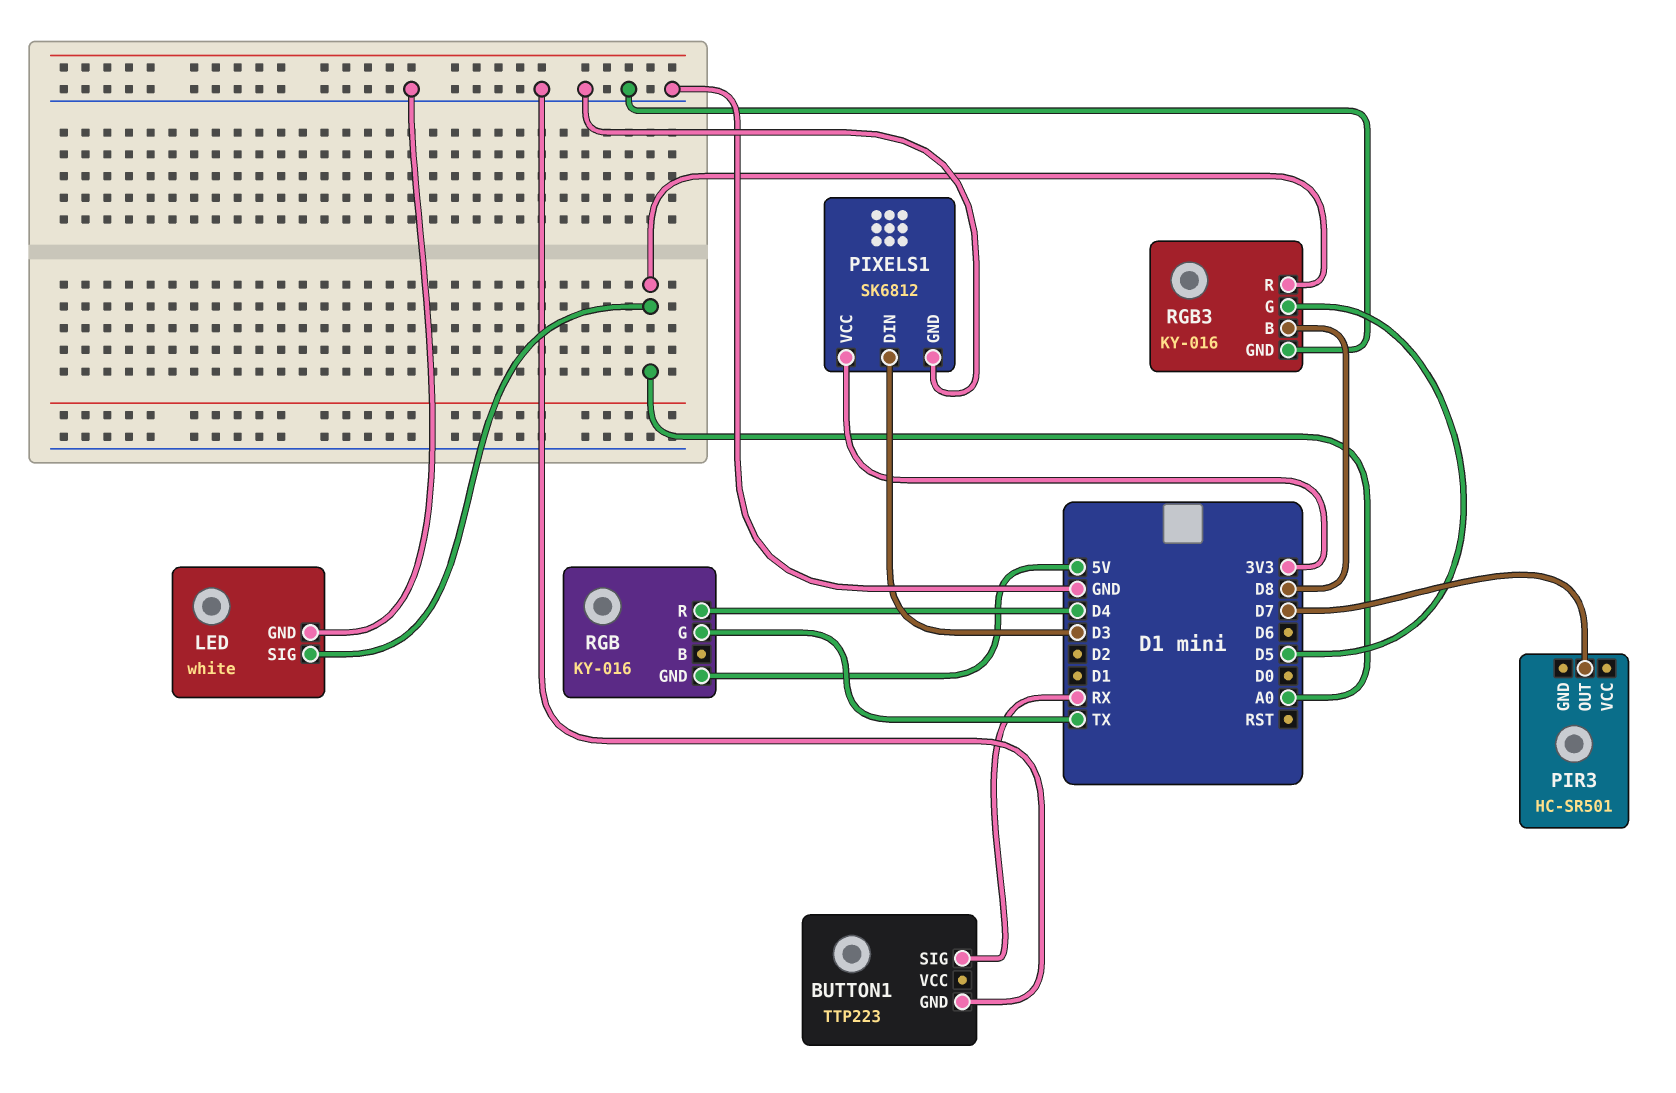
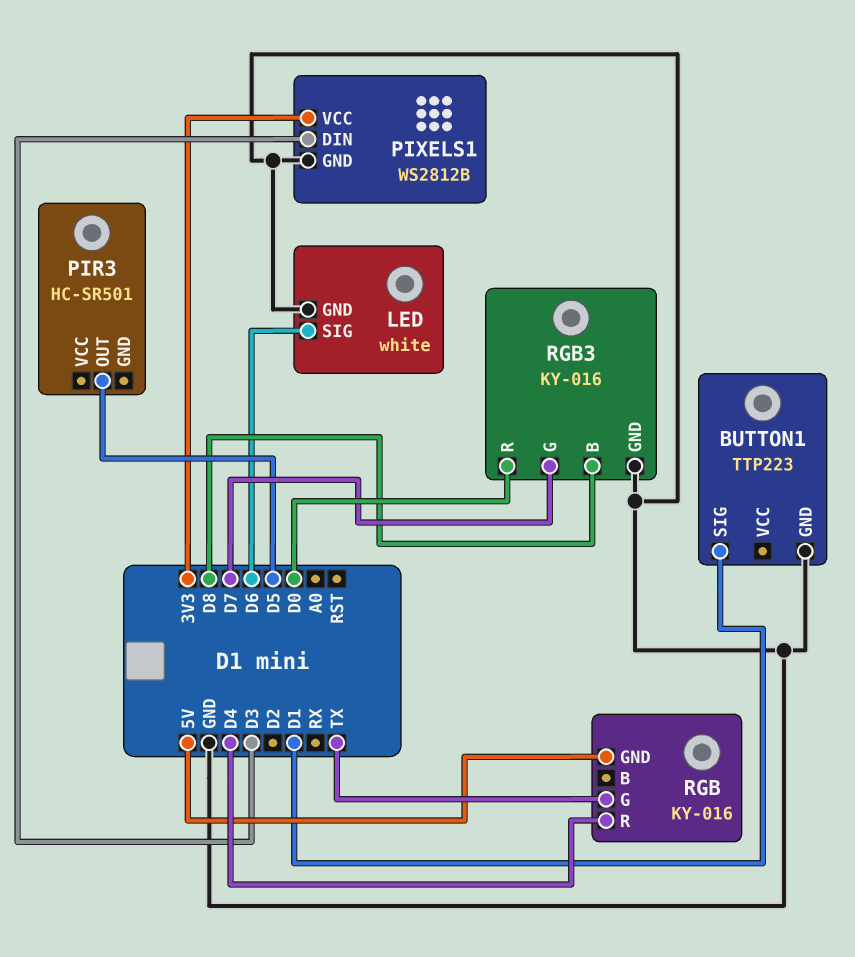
BUTTON1 pin SIG: RX -> D1
LED pin SIG: A0 -> D6
PIR3 pin OUT: D7 -> D5
PIXELS1: SK6812 -> WS2812B
RGB3 pin G: D5 -> D7
RGB3 pin R: A0 -> D0

